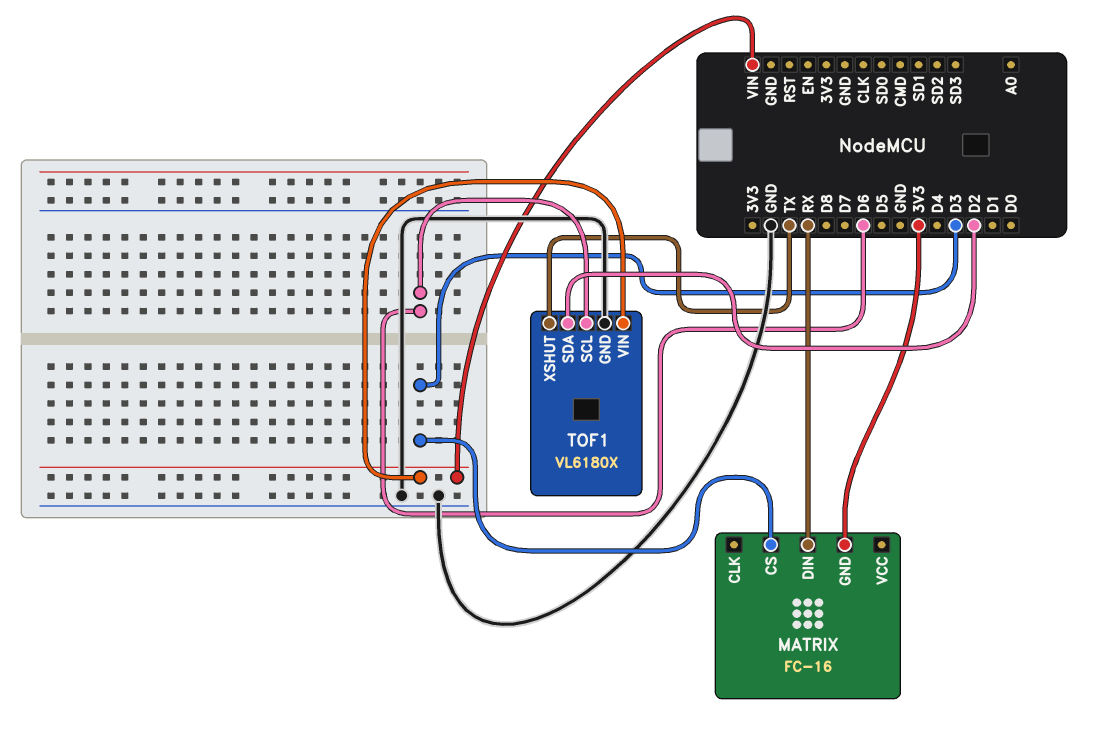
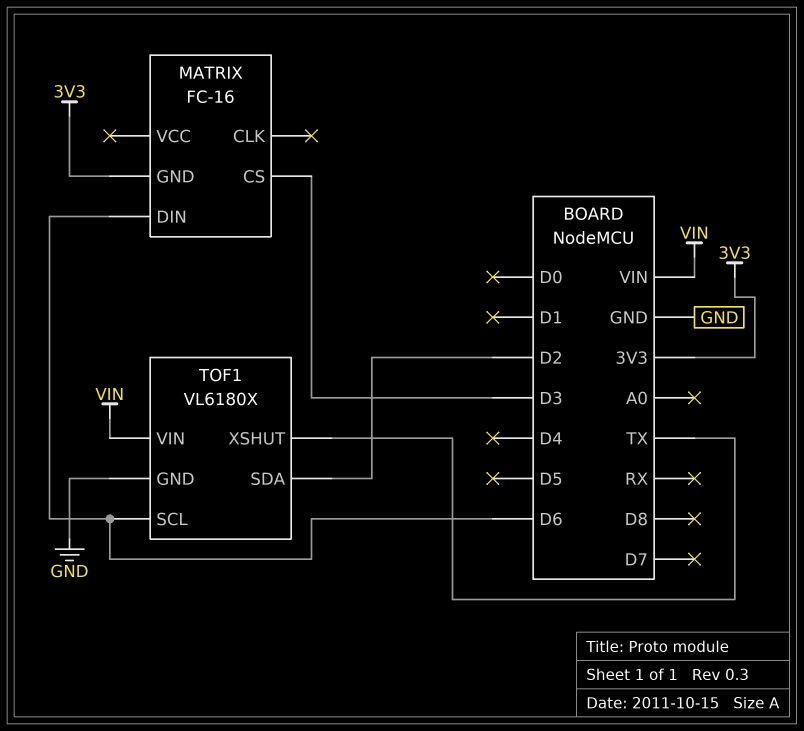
MATRIX pin DIN: RX -> D6

